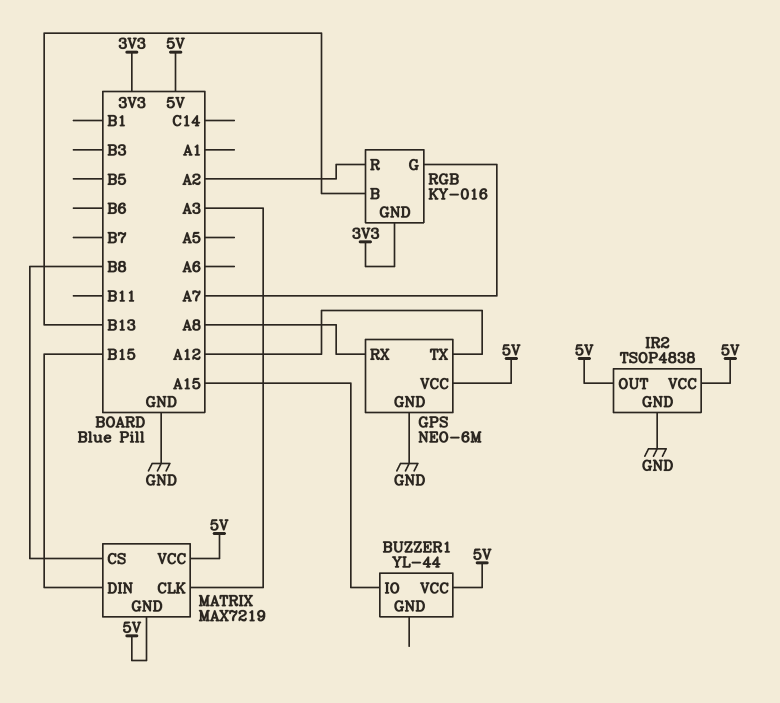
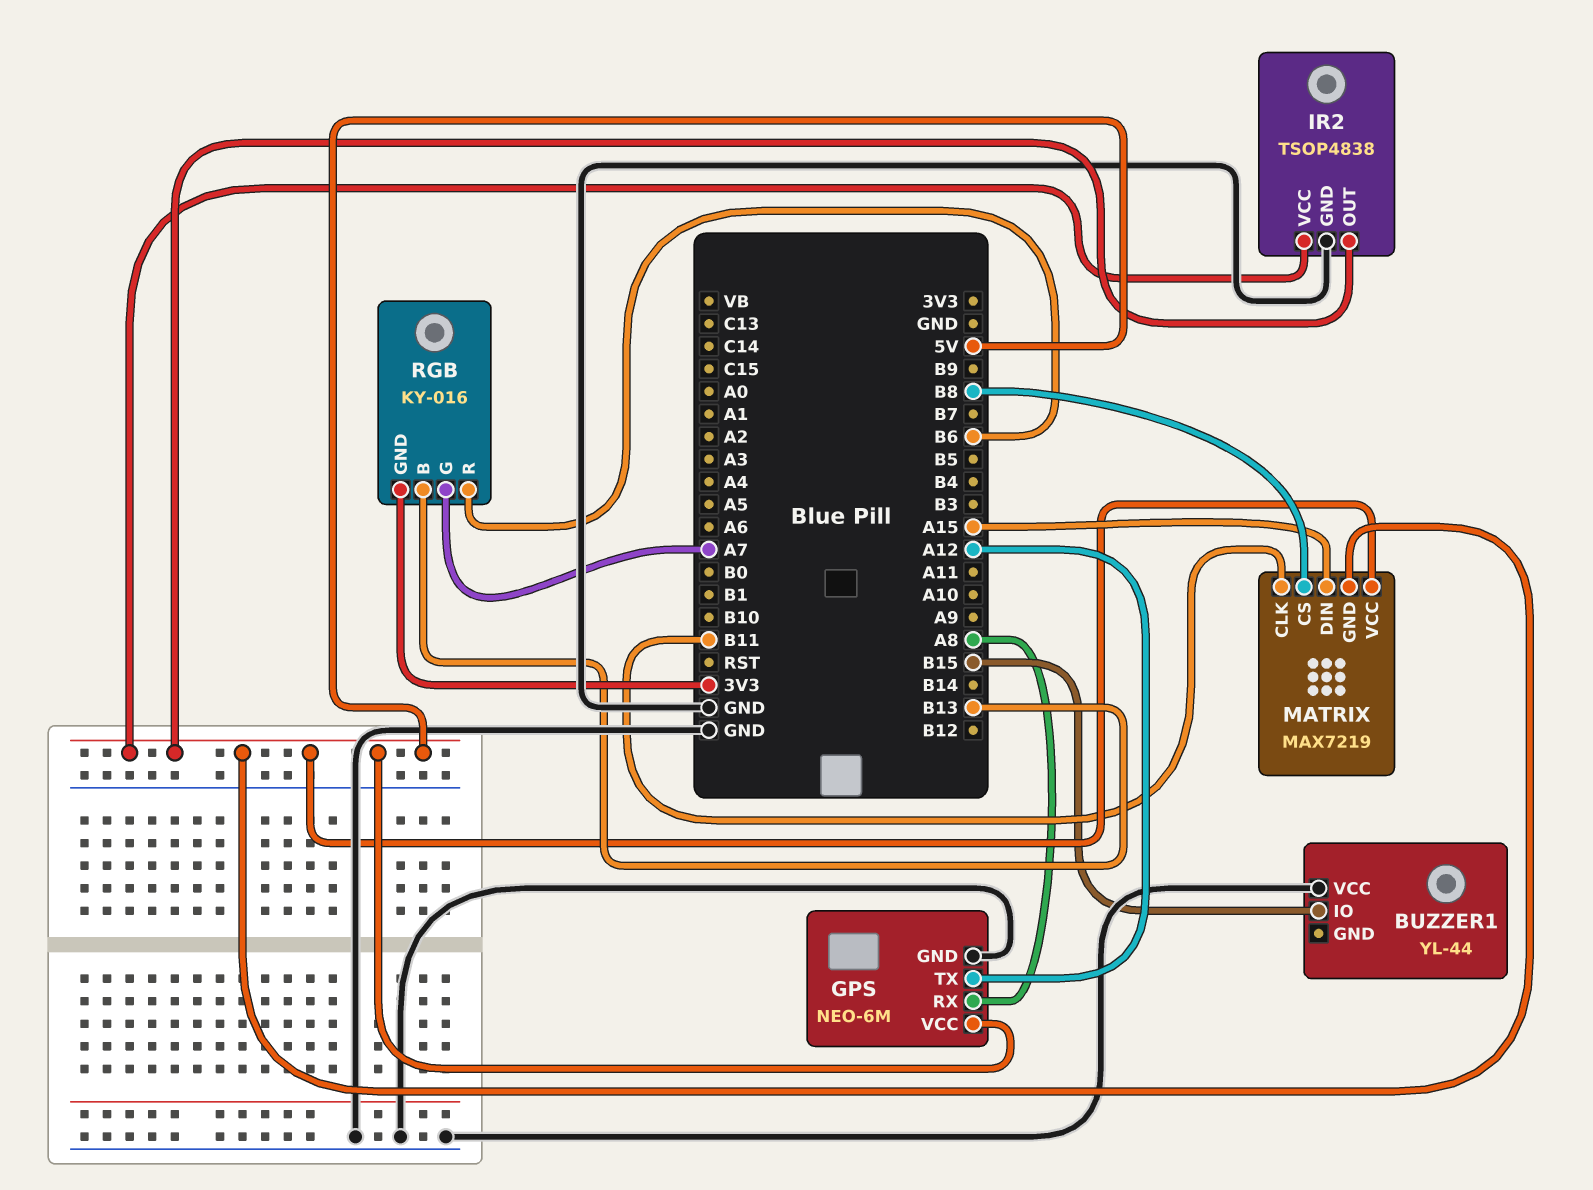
BUZZER1 pin IO: A15 -> B15
BUZZER1 pin VCC: 5V -> GND
MATRIX pin CLK: A3 -> B11
MATRIX pin DIN: B15 -> A15
RGB pin R: A2 -> B6

